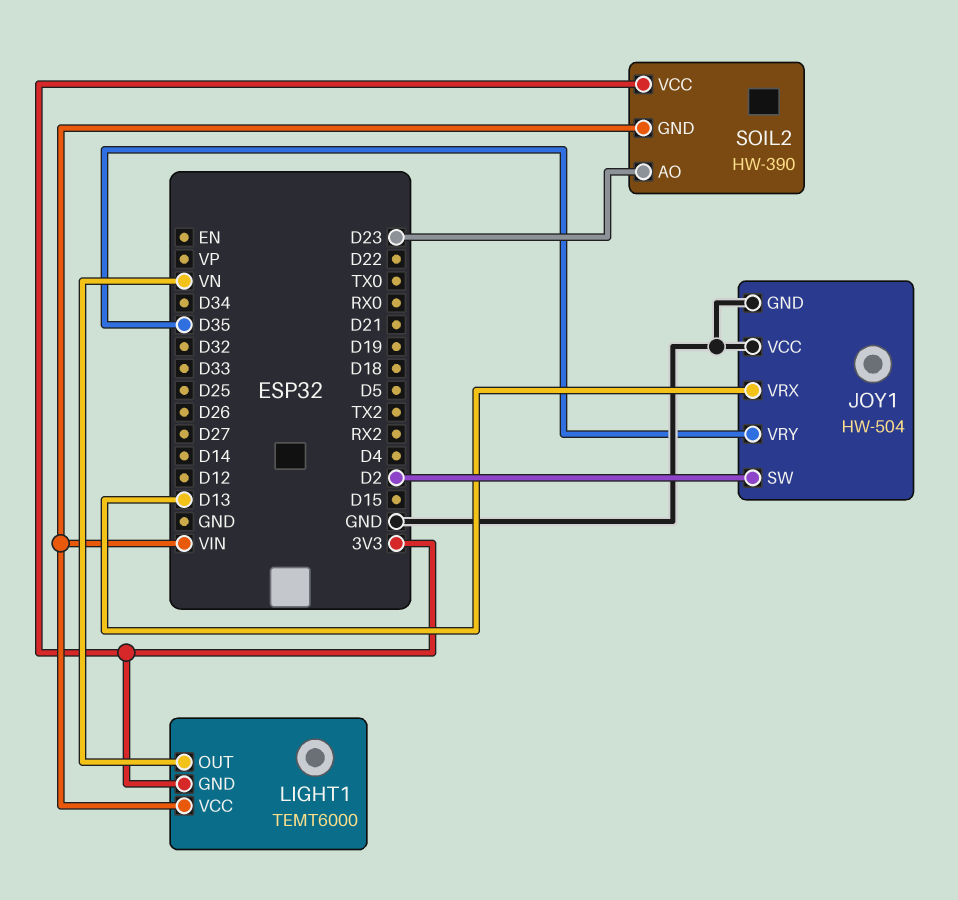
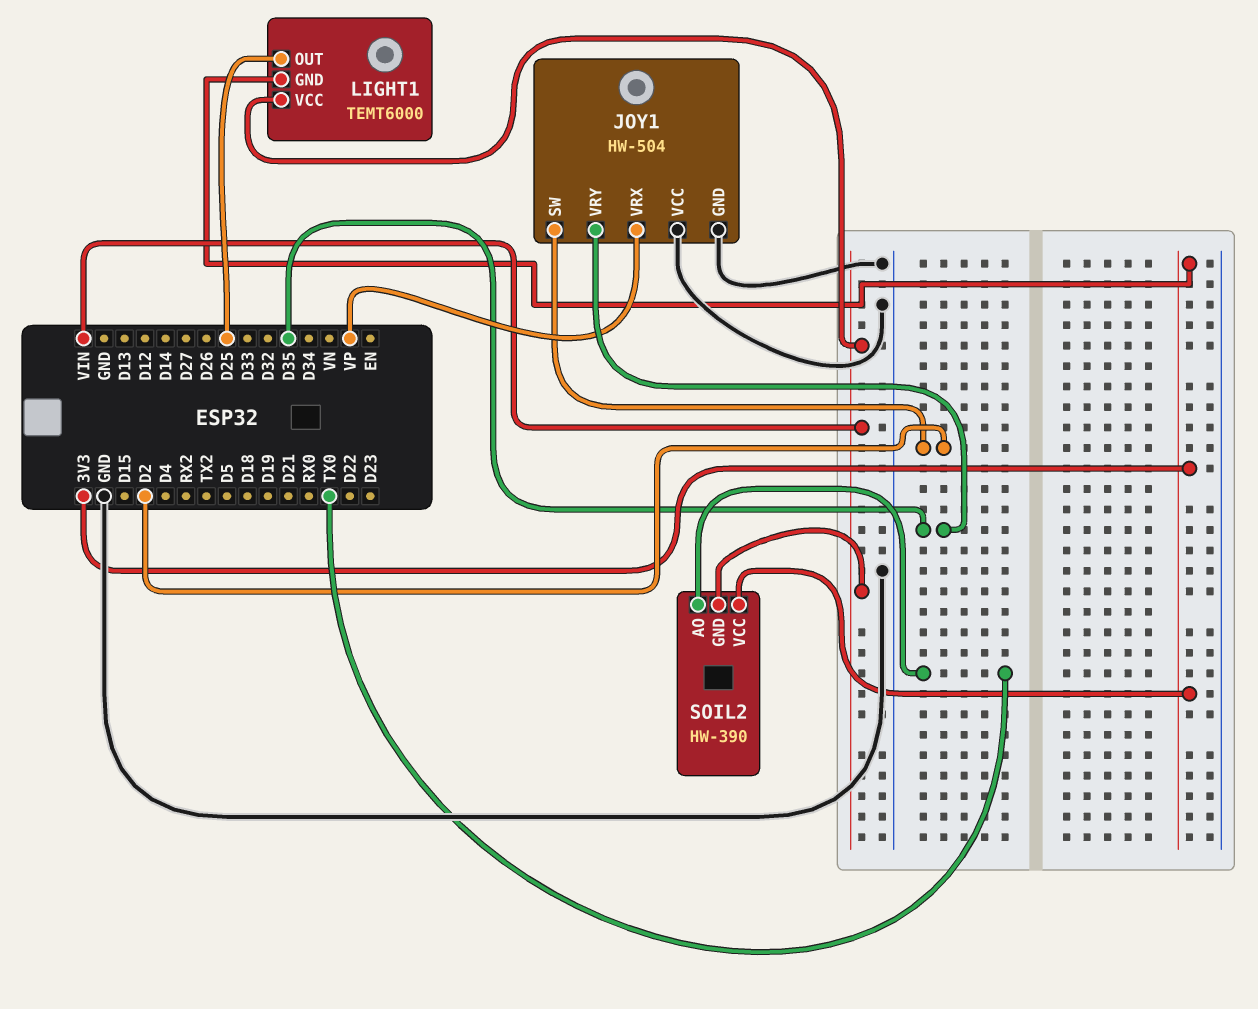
JOY1 pin VRX: D13 -> VP
LIGHT1 pin OUT: VN -> D25
SOIL2 pin AO: D23 -> TX0

